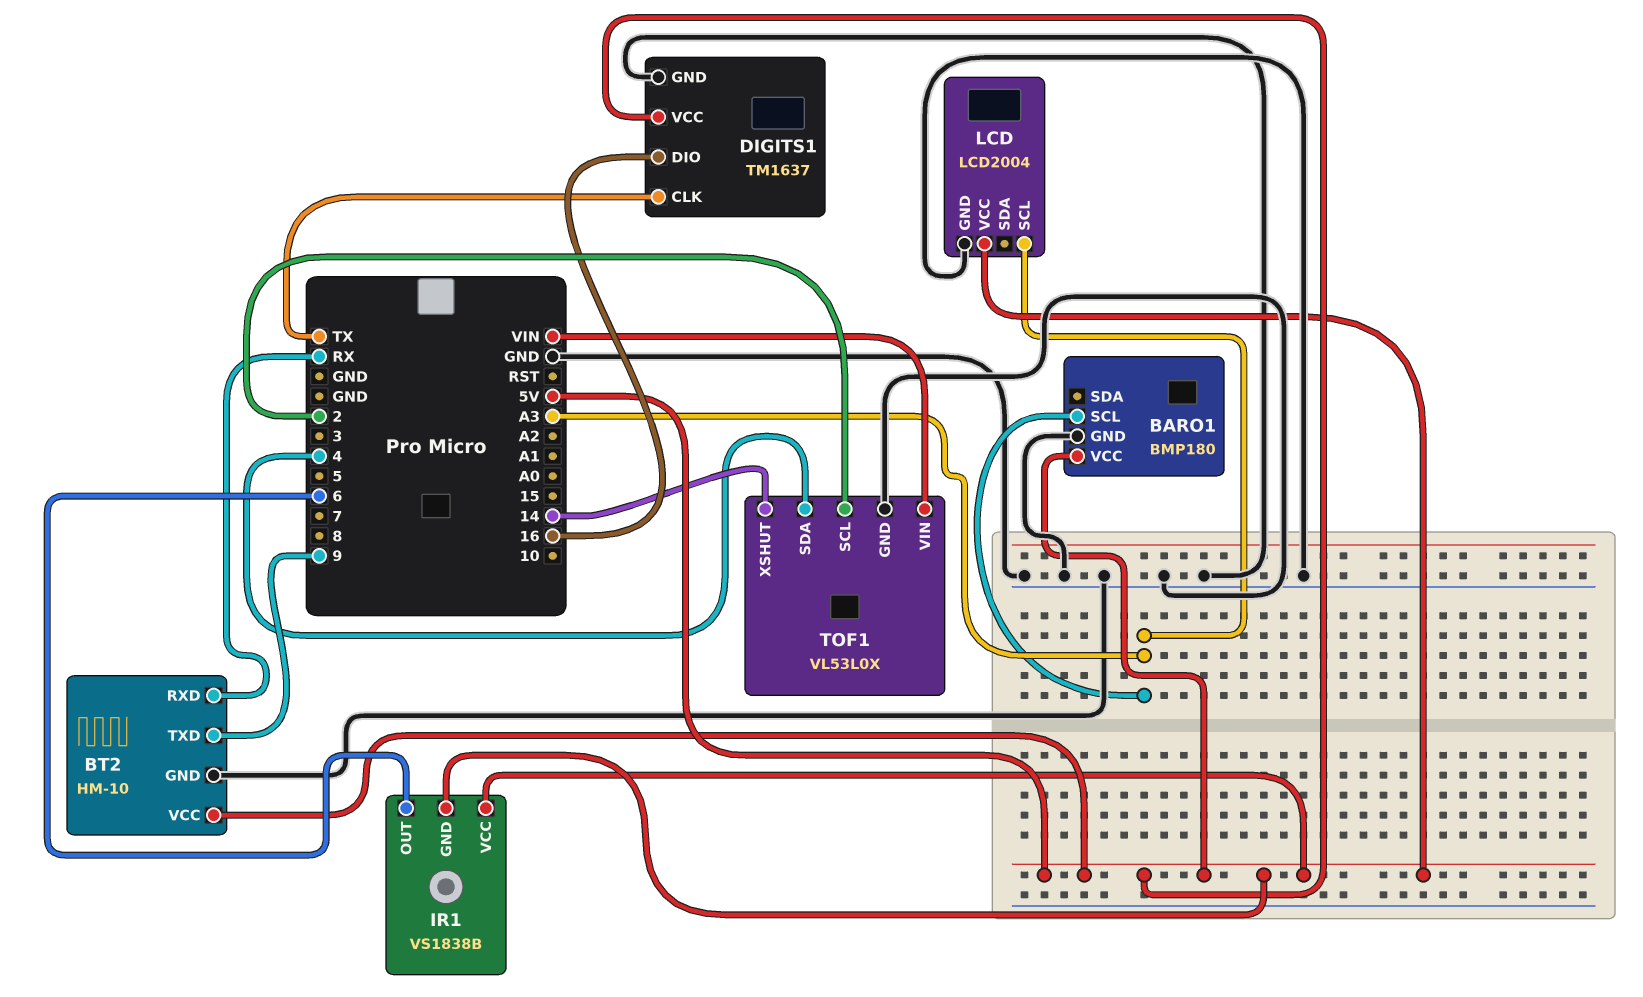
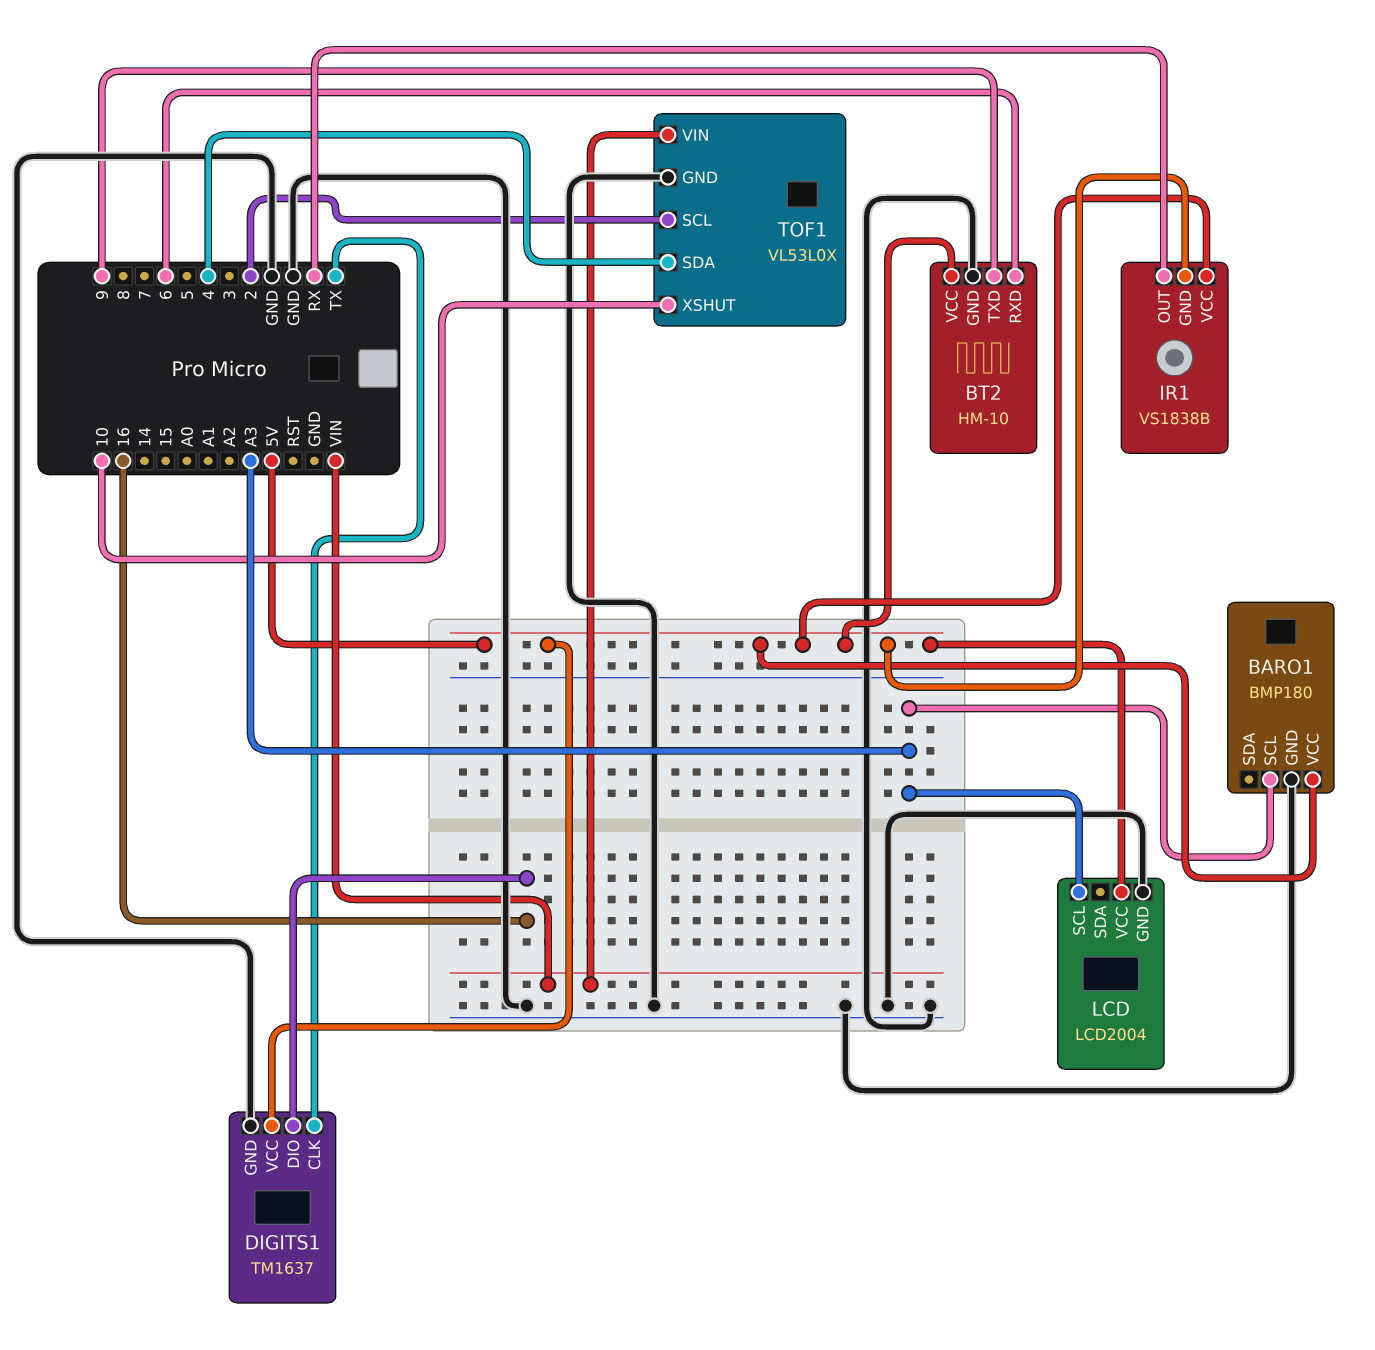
BT2 pin RXD: RX -> 6
IR1 pin OUT: 6 -> RX
TOF1 pin XSHUT: 14 -> 10

